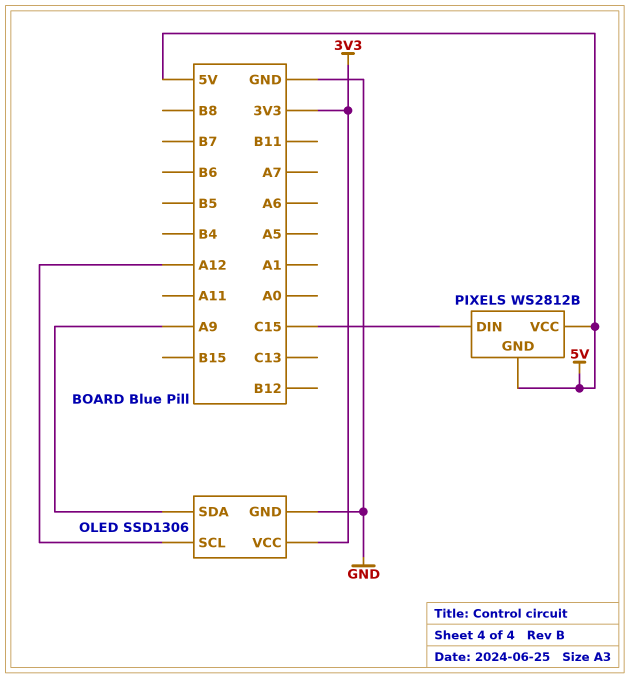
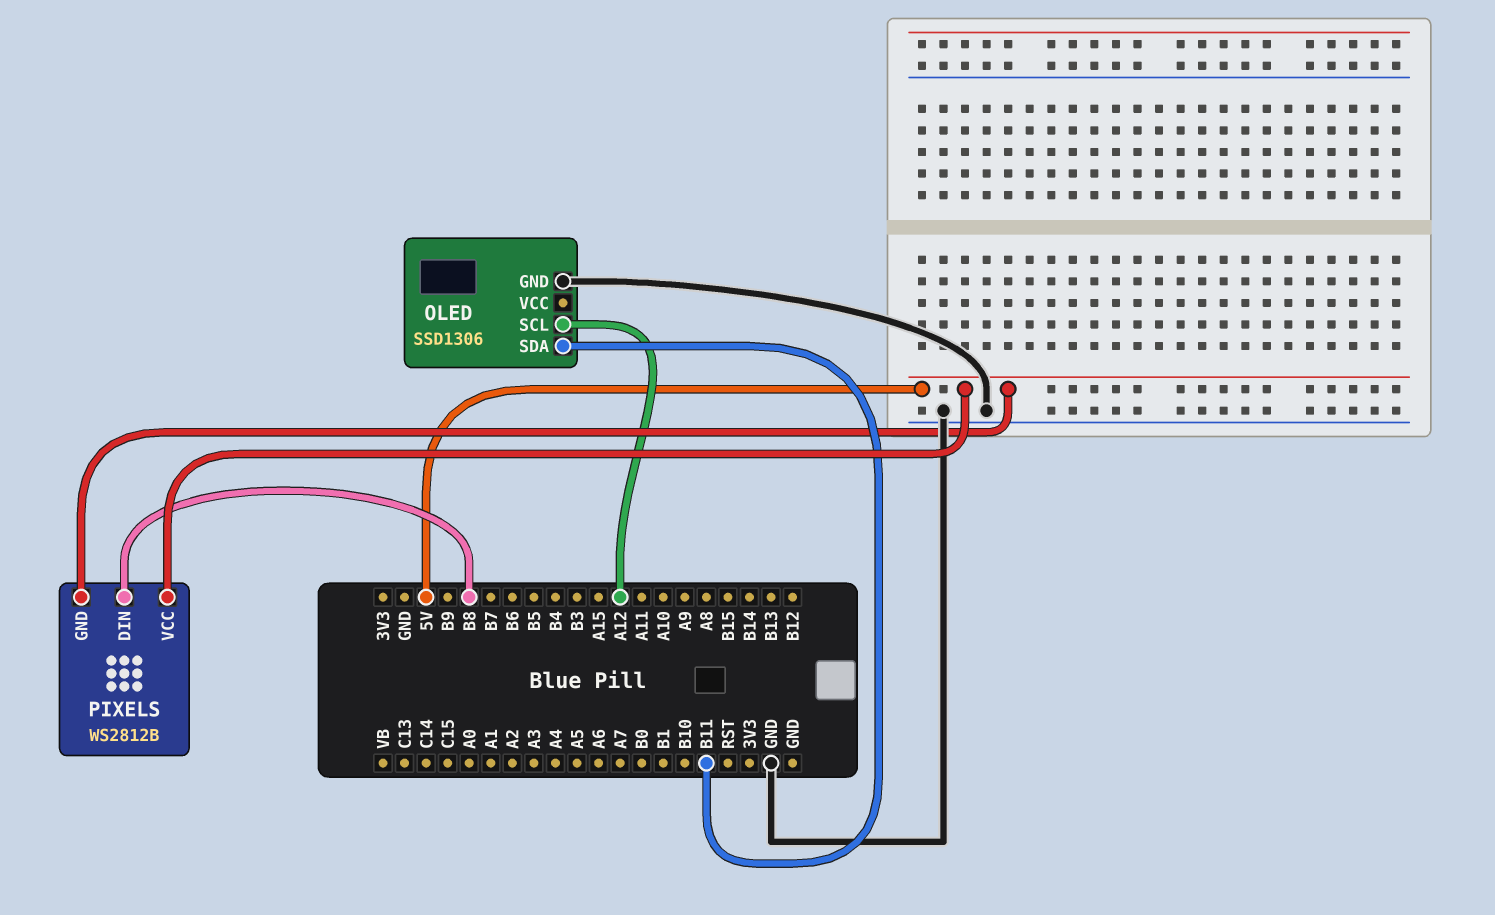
OLED pin SDA: A9 -> B11
OLED pin VCC: 3V3 -> none
PIXELS pin DIN: C15 -> B8

